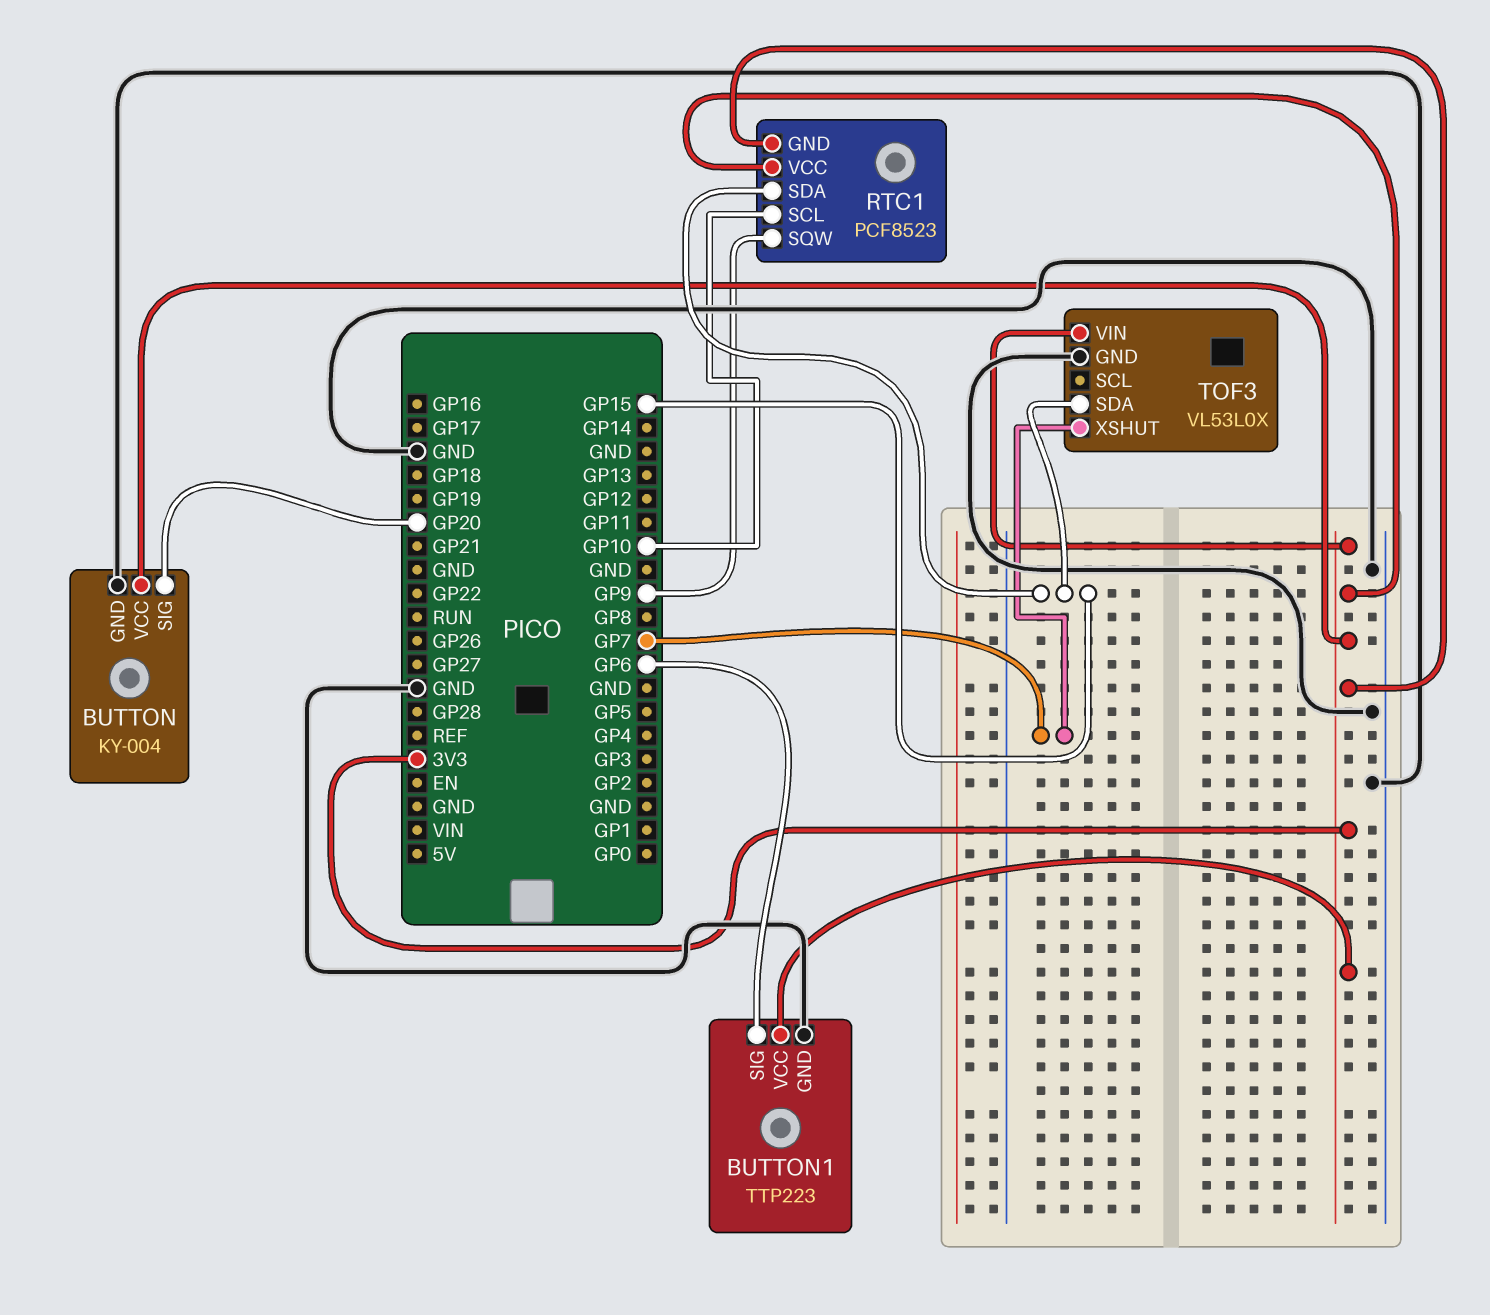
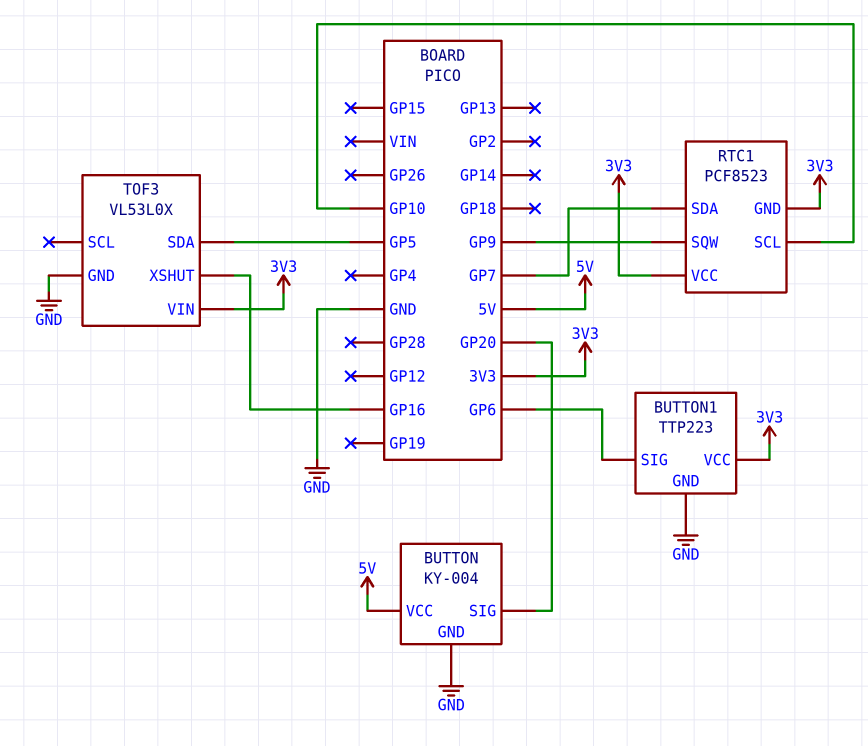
BUTTON pin VCC: 3V3 -> 5V
RTC1 pin SDA: GP15 -> GP7
TOF3 pin SDA: GP15 -> GP5
TOF3 pin XSHUT: GP7 -> GP16

